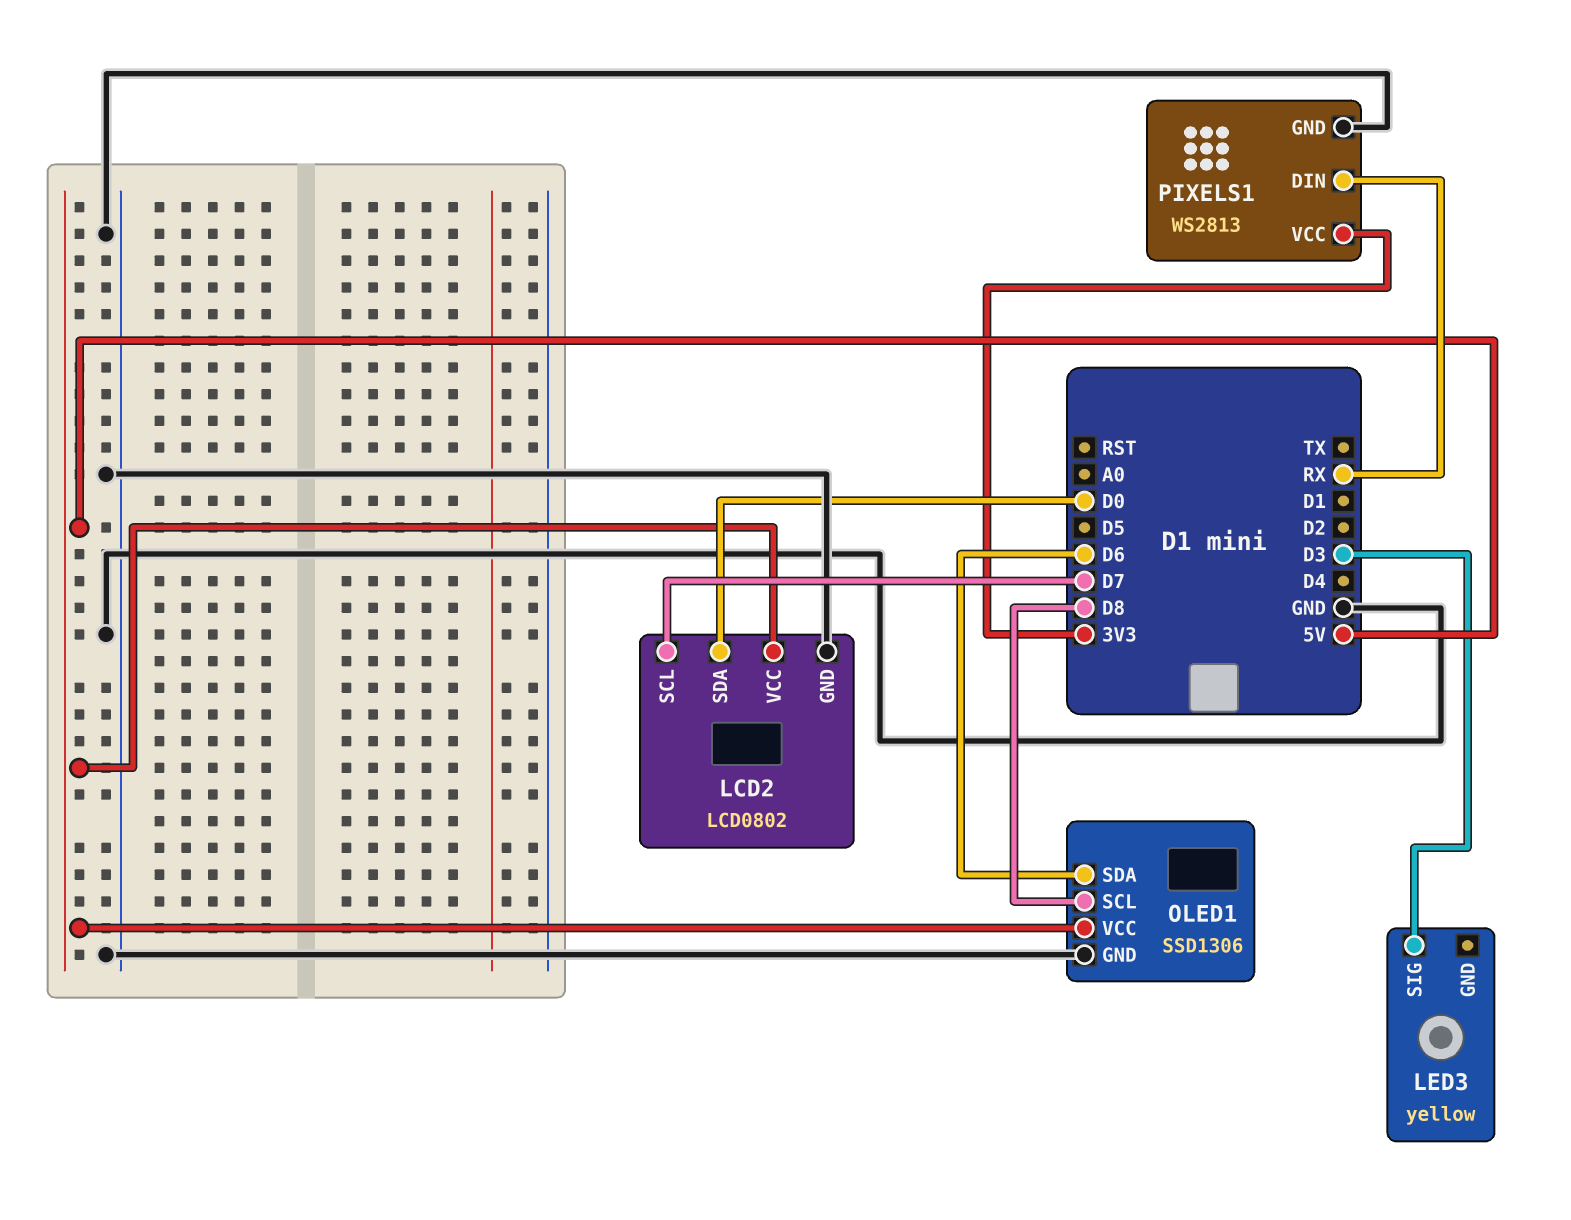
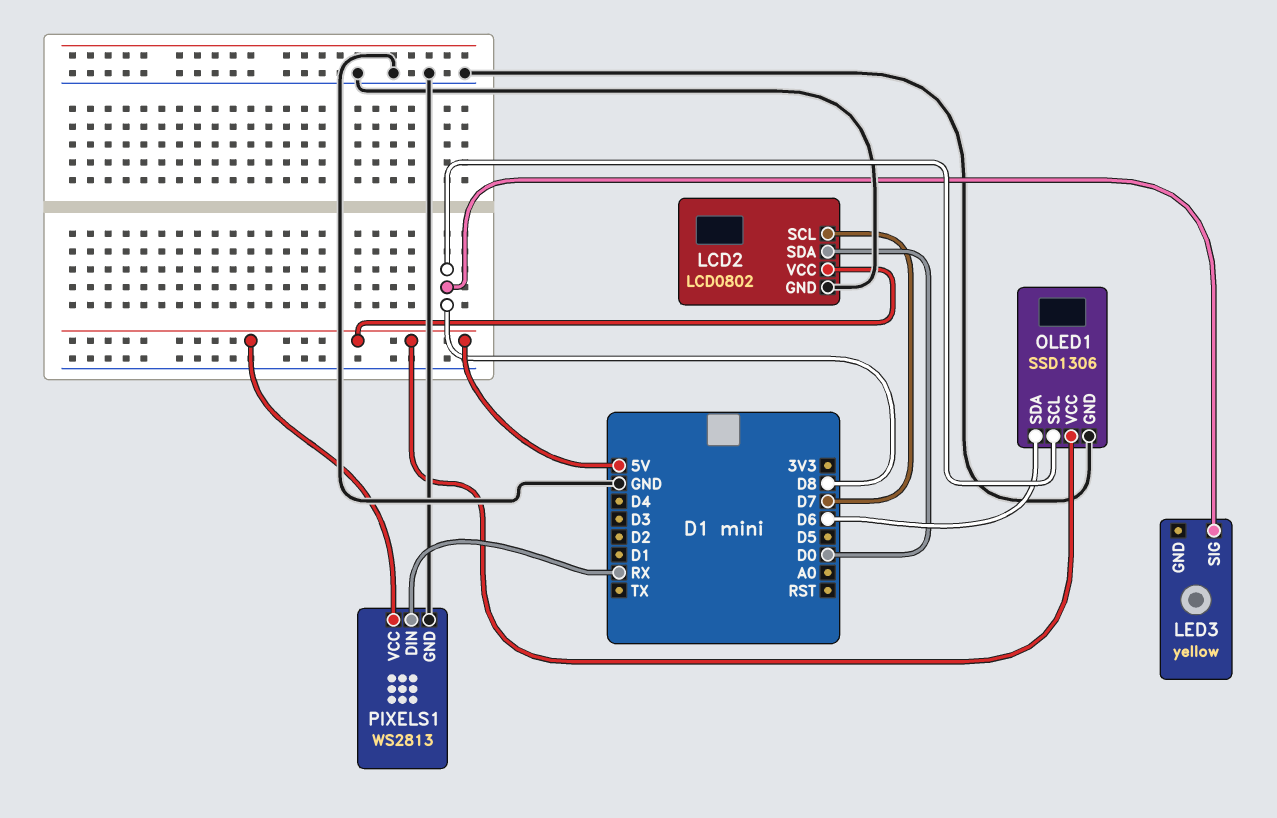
LED3 pin SIG: D3 -> D8
PIXELS1 pin VCC: 3V3 -> 5V

